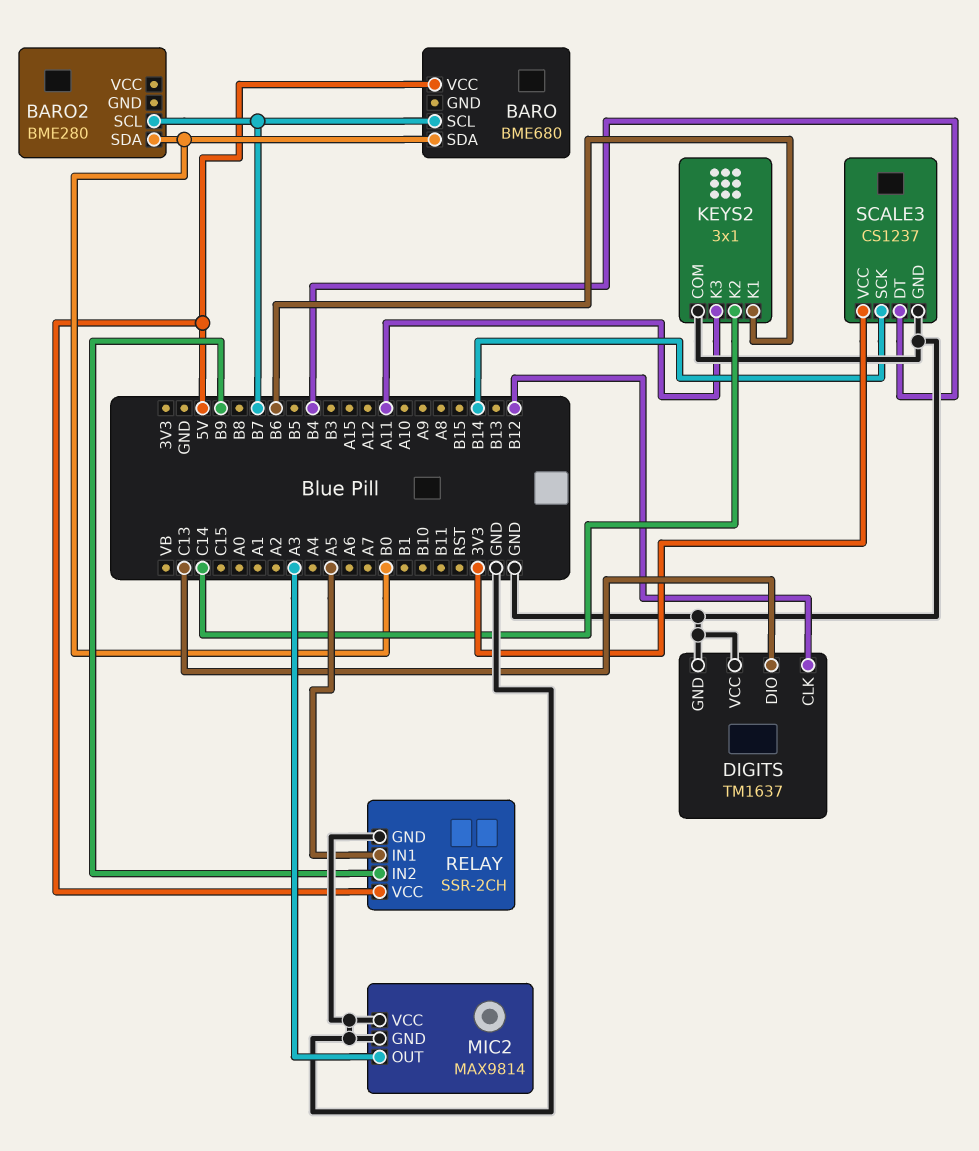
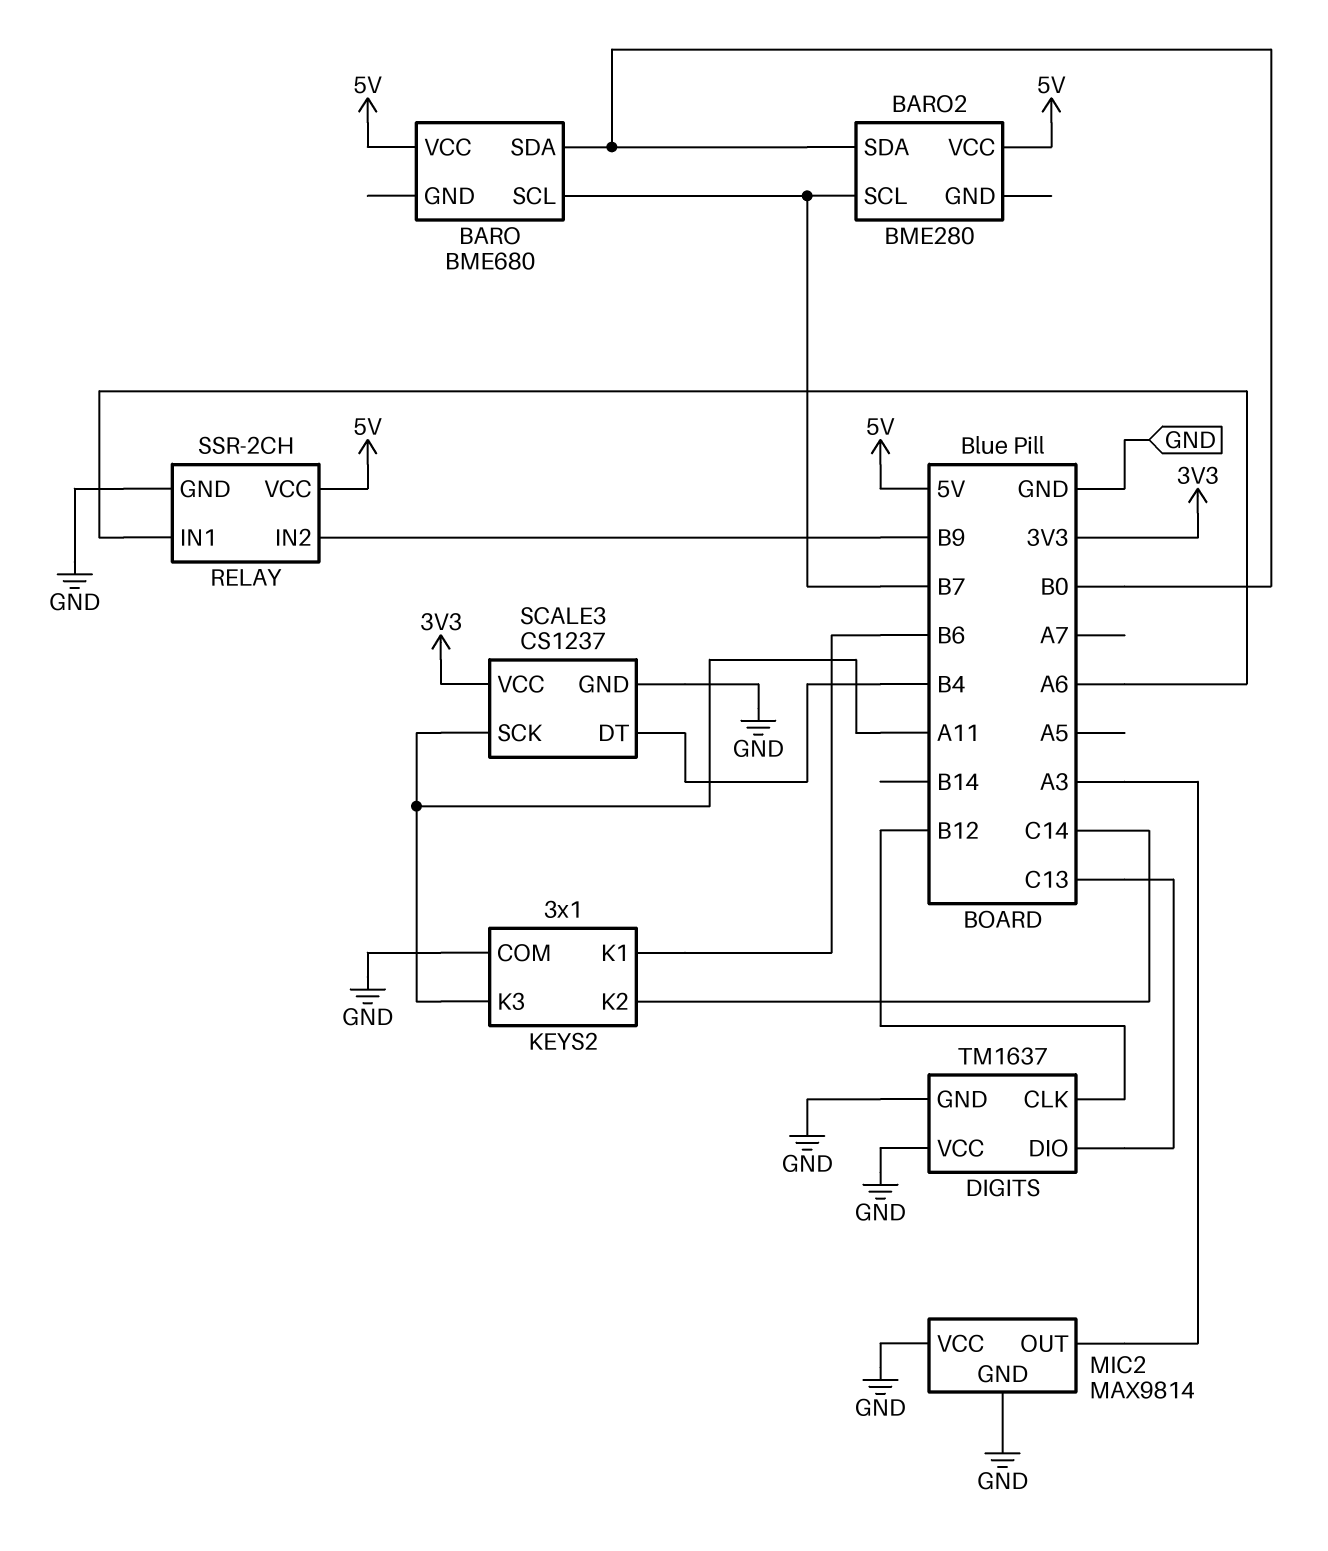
BARO2 pin VCC: none -> 5V
RELAY pin IN1: A5 -> A6
SCALE3 pin SCK: B14 -> A11

